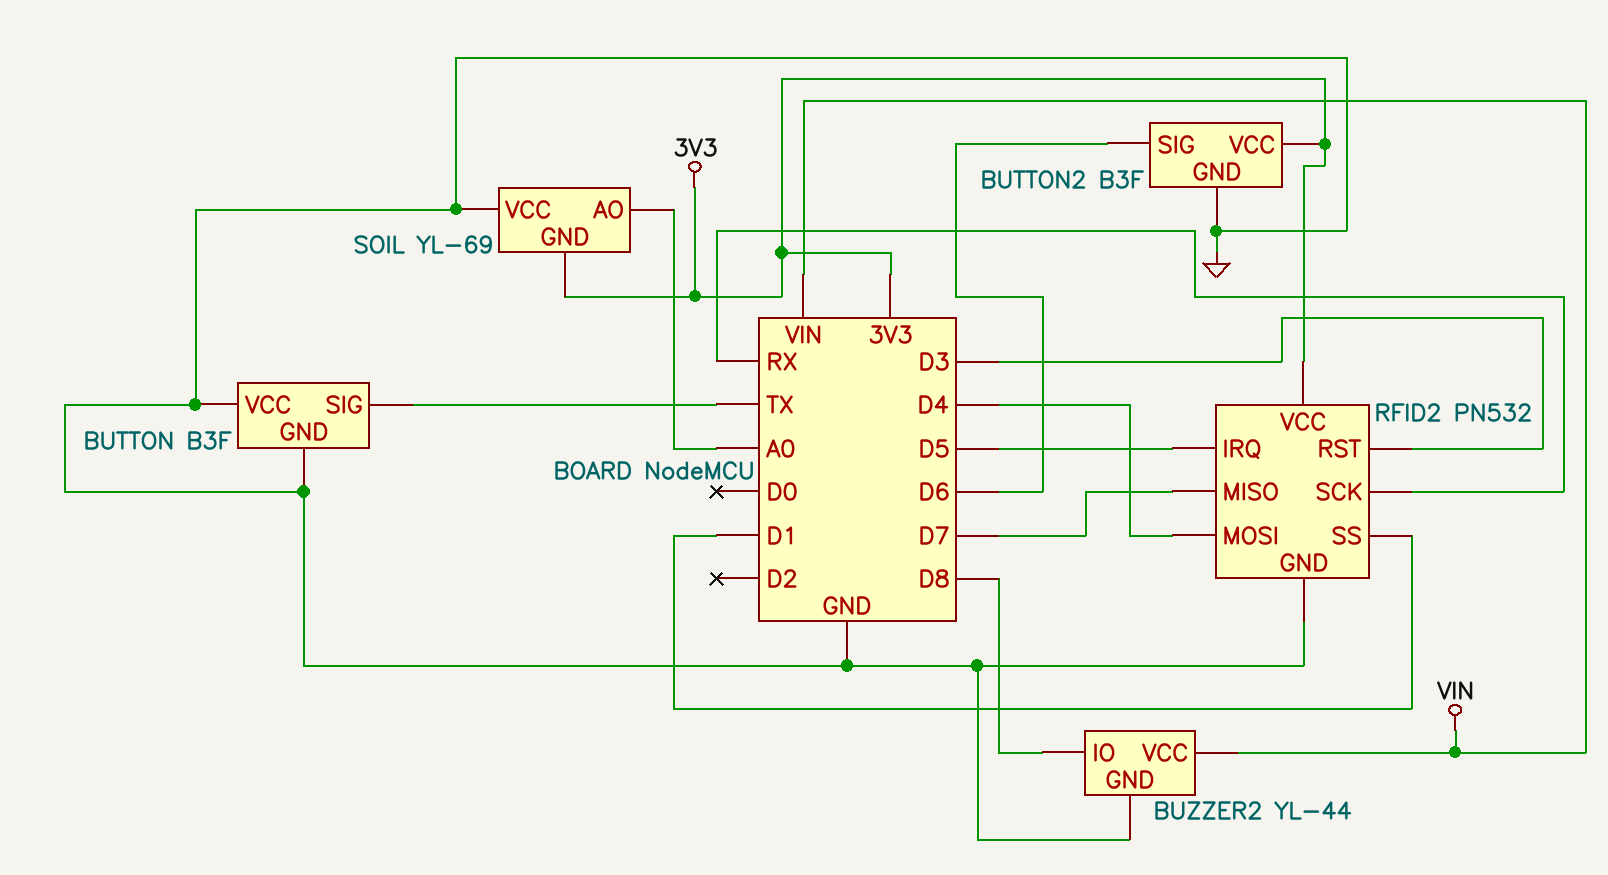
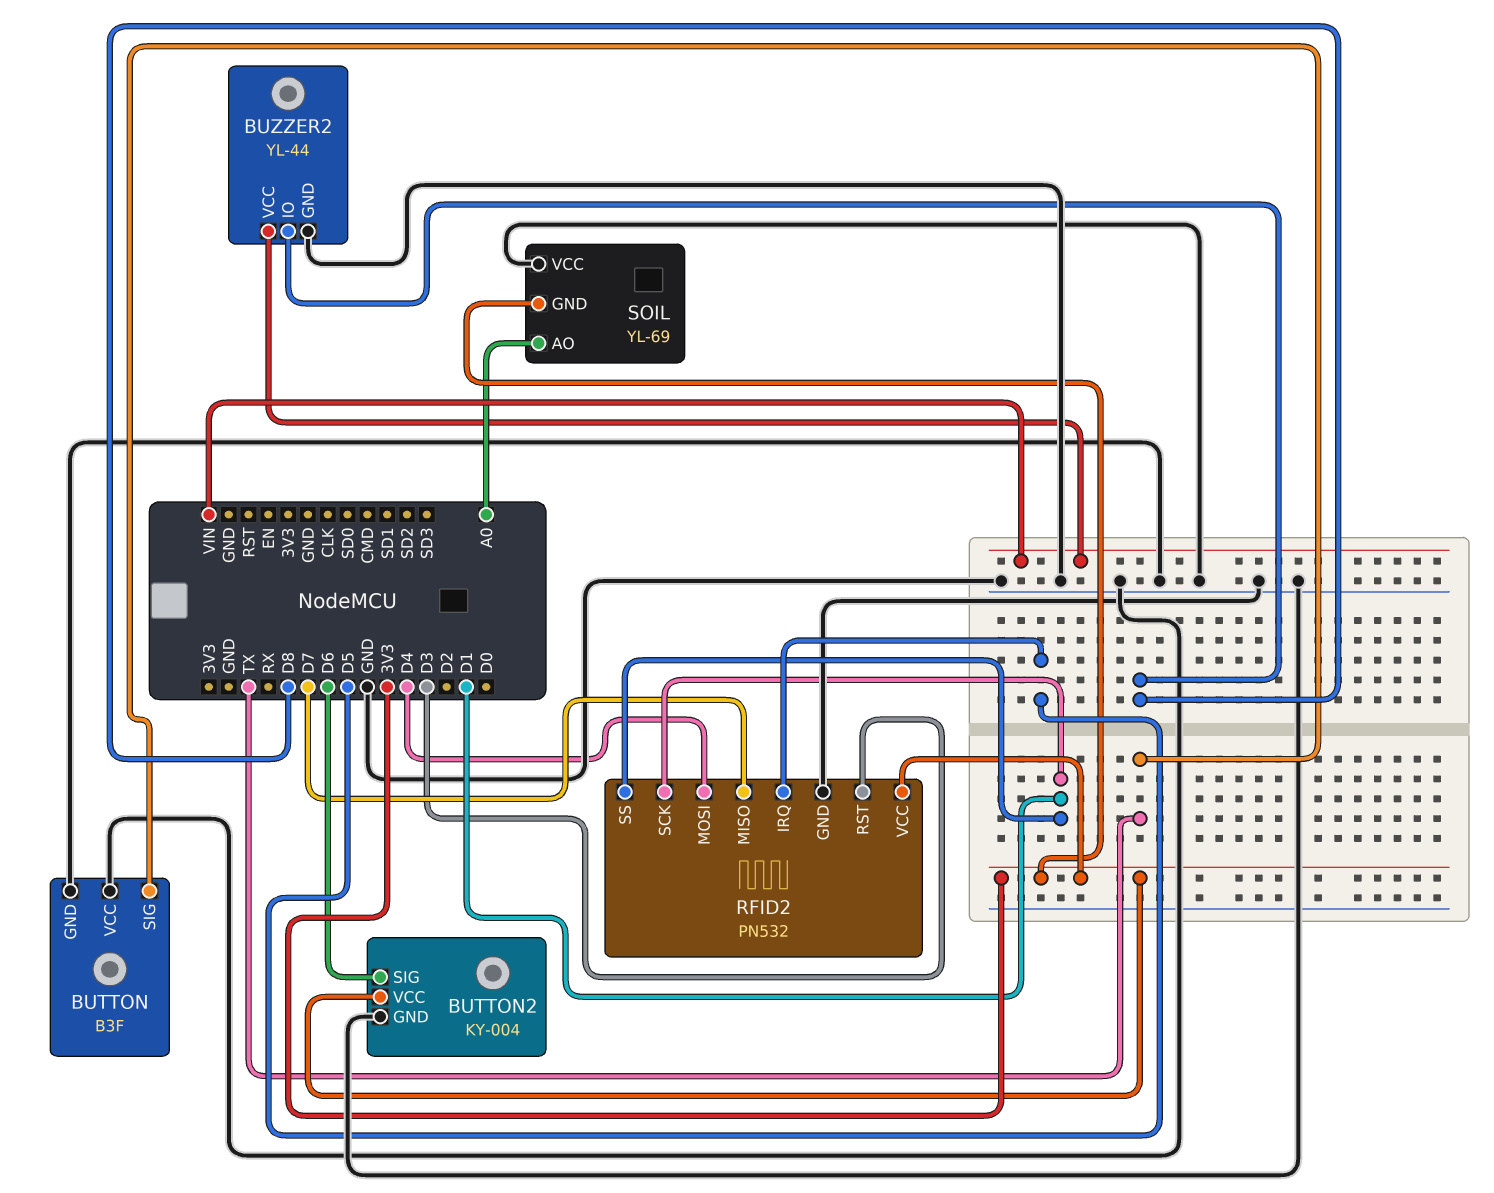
BUTTON2: B3F -> KY-004
RFID2 pin SCK: RX -> D1

